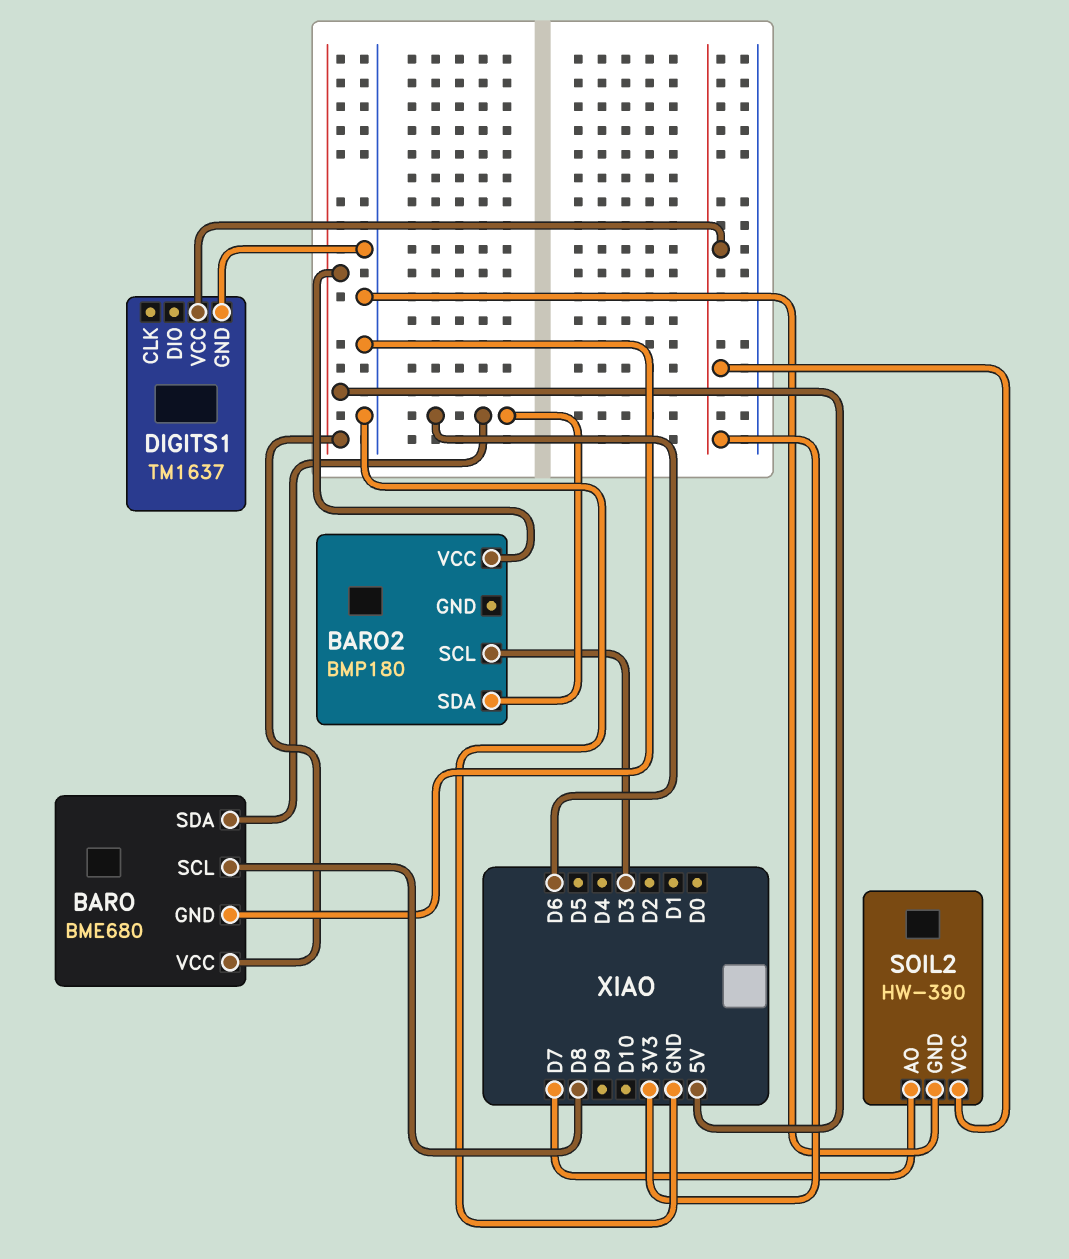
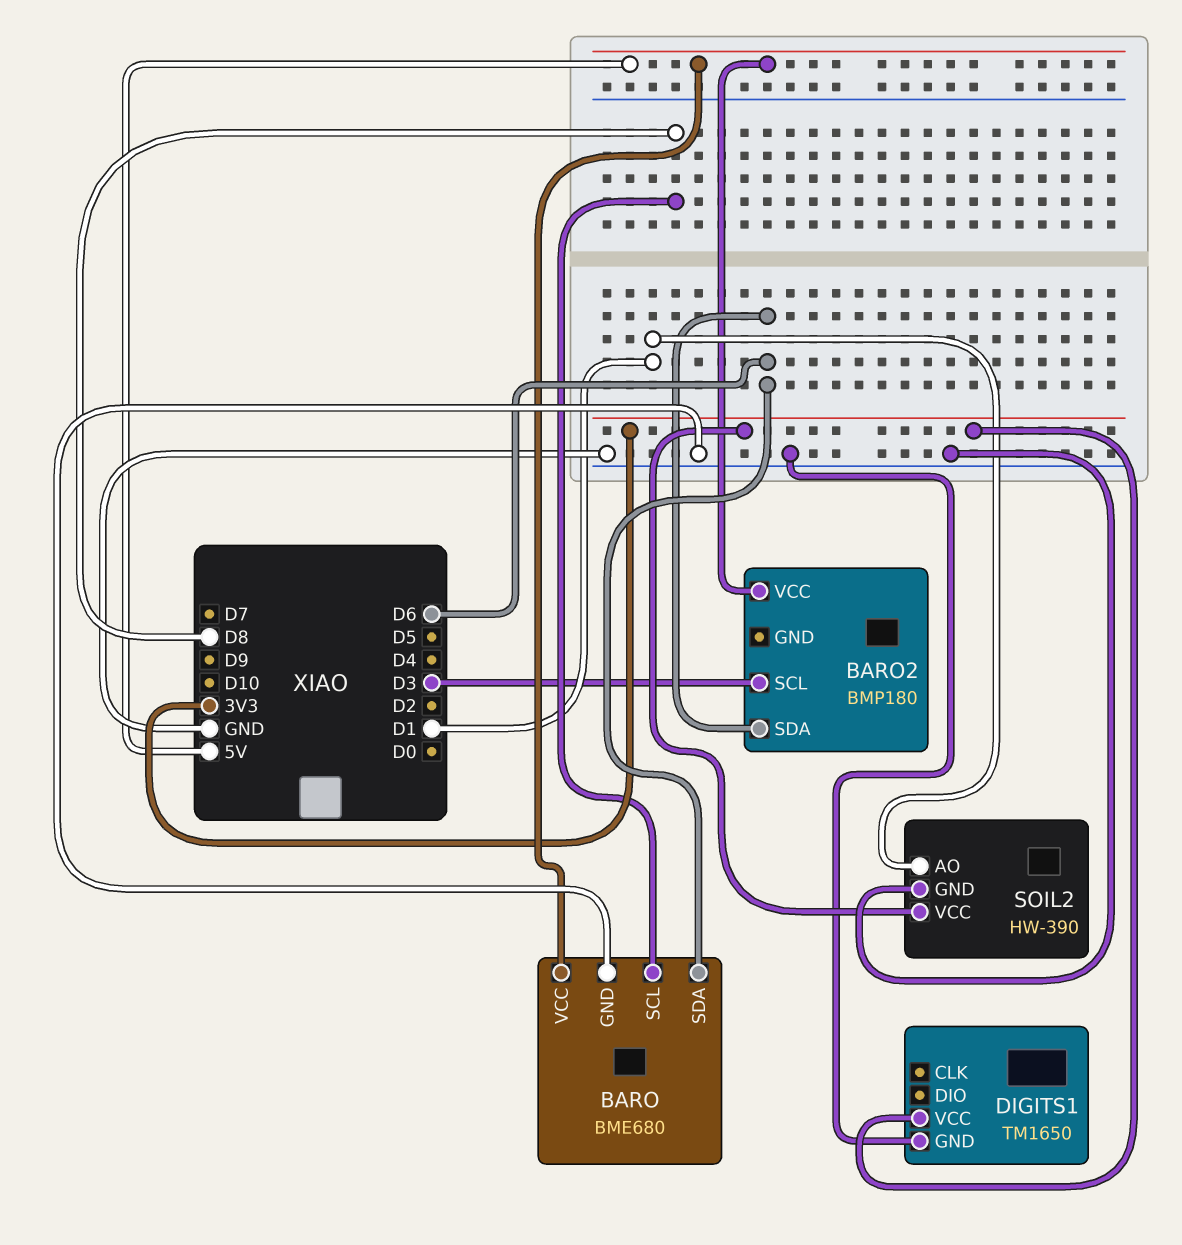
DIGITS1: TM1637 -> TM1650
SOIL2 pin AO: D7 -> D1

